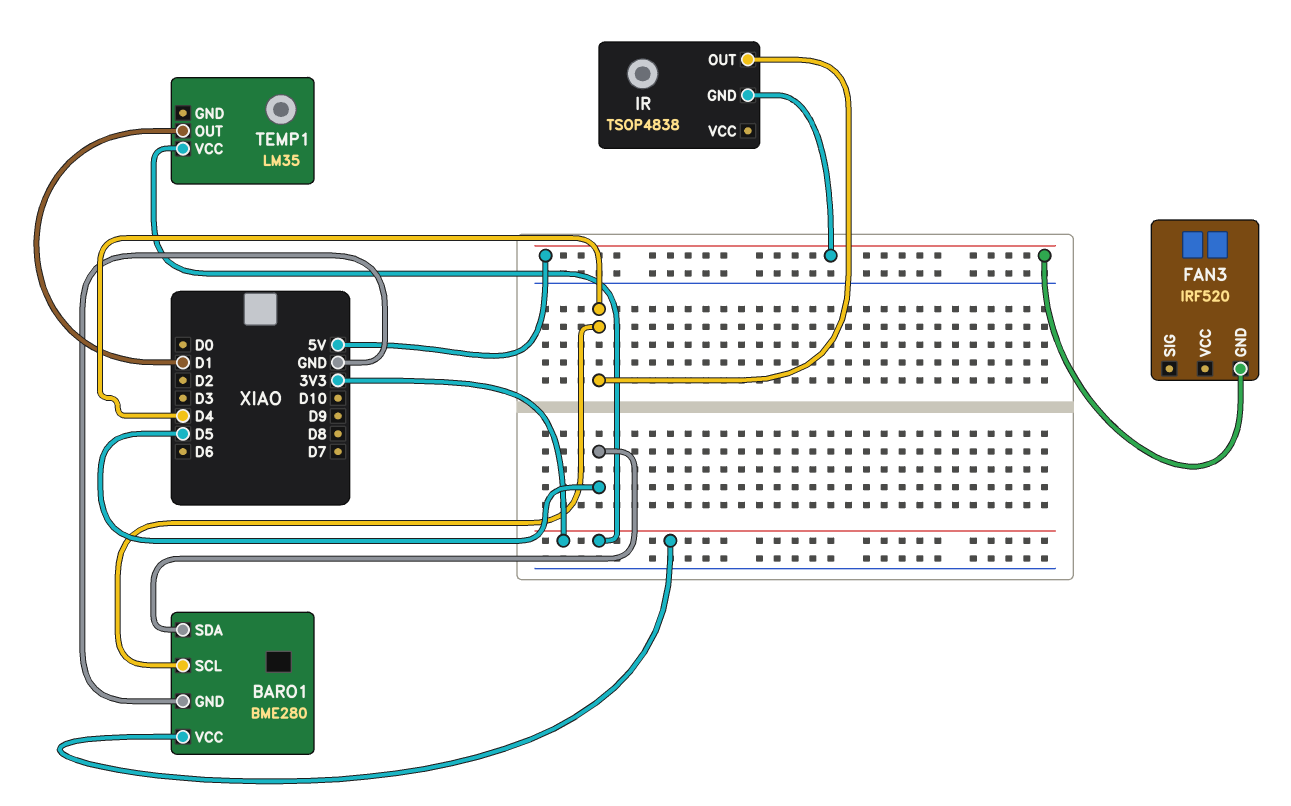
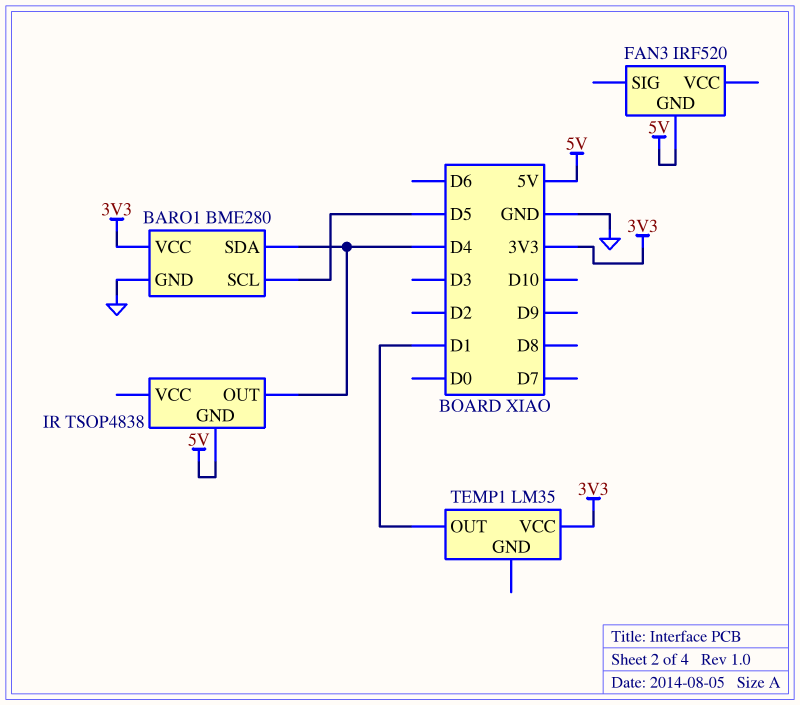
BARO1 pin SCL: D4 -> D5
BARO1 pin SDA: D5 -> D4

